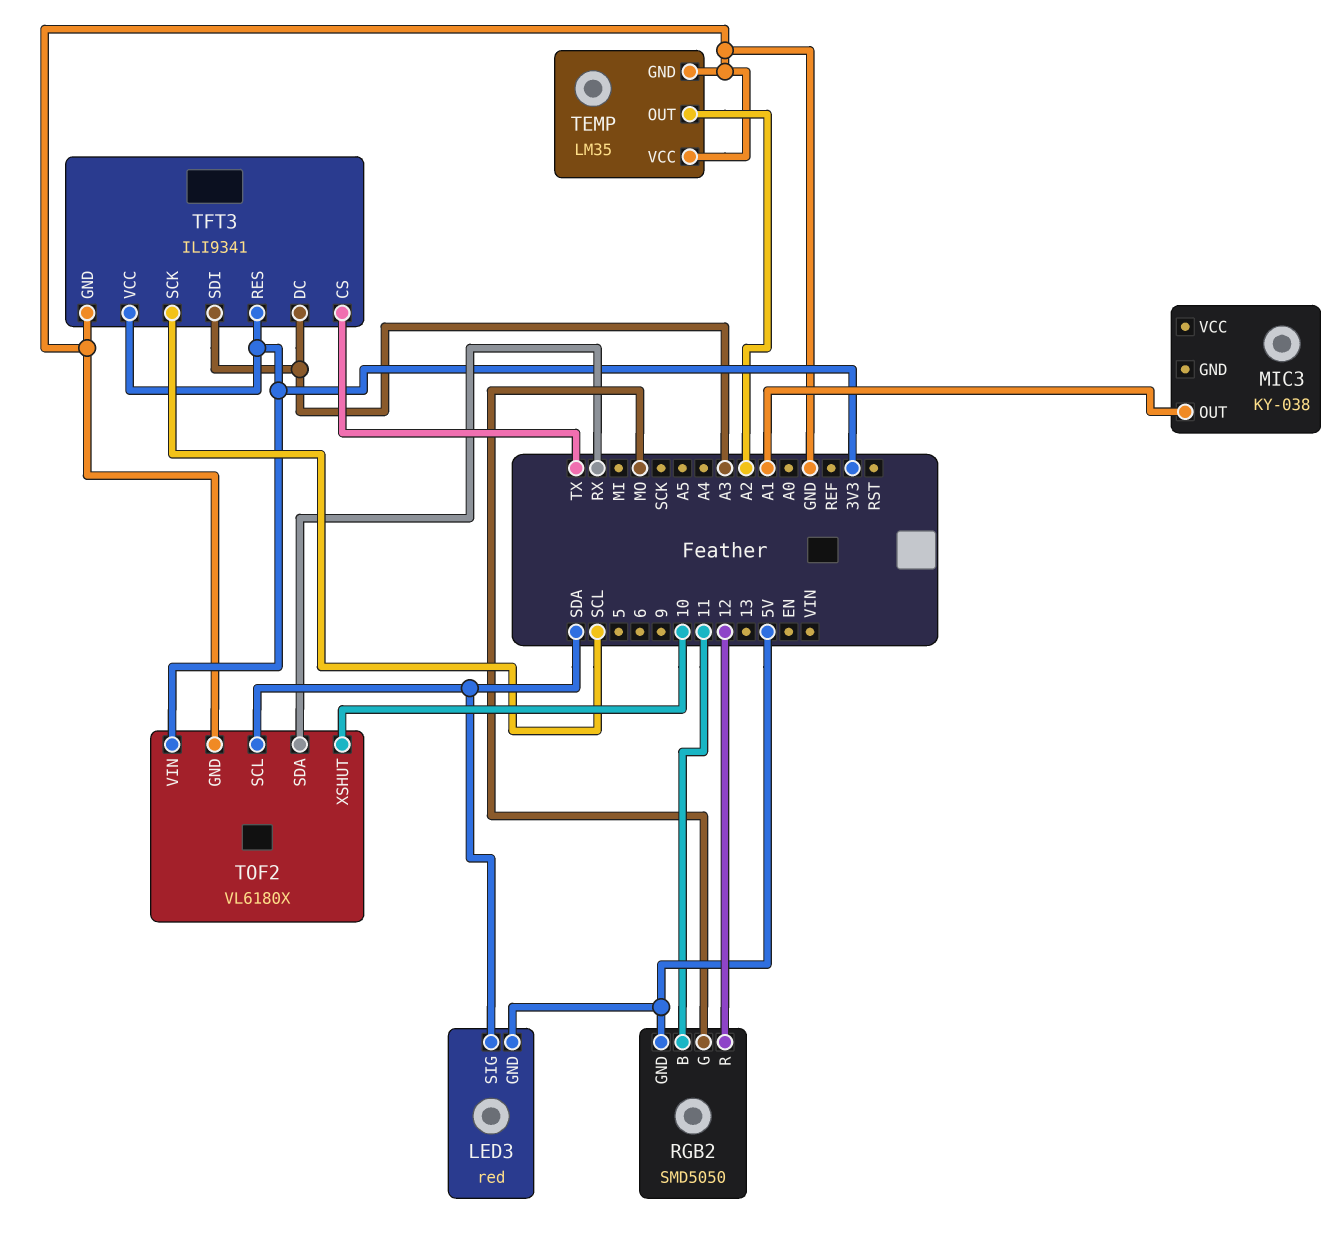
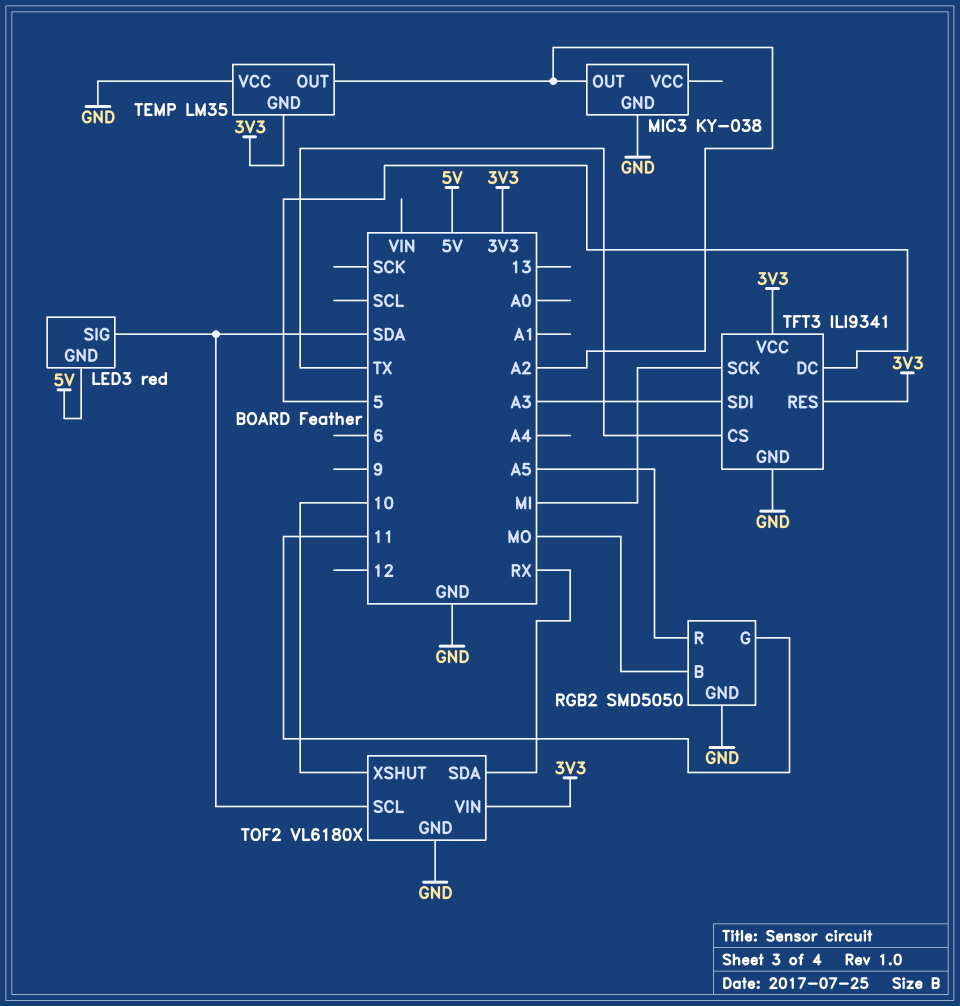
MIC3 pin GND: none -> GND
MIC3 pin OUT: A1 -> A2
RGB2 pin B: 11 -> MO
RGB2 pin G: MO -> 11
RGB2 pin GND: 5V -> GND
RGB2 pin R: 12 -> A5
TEMP pin GND: GND -> 3V3
TFT3 pin DC: A3 -> 5
TFT3 pin SCK: SCL -> MI

